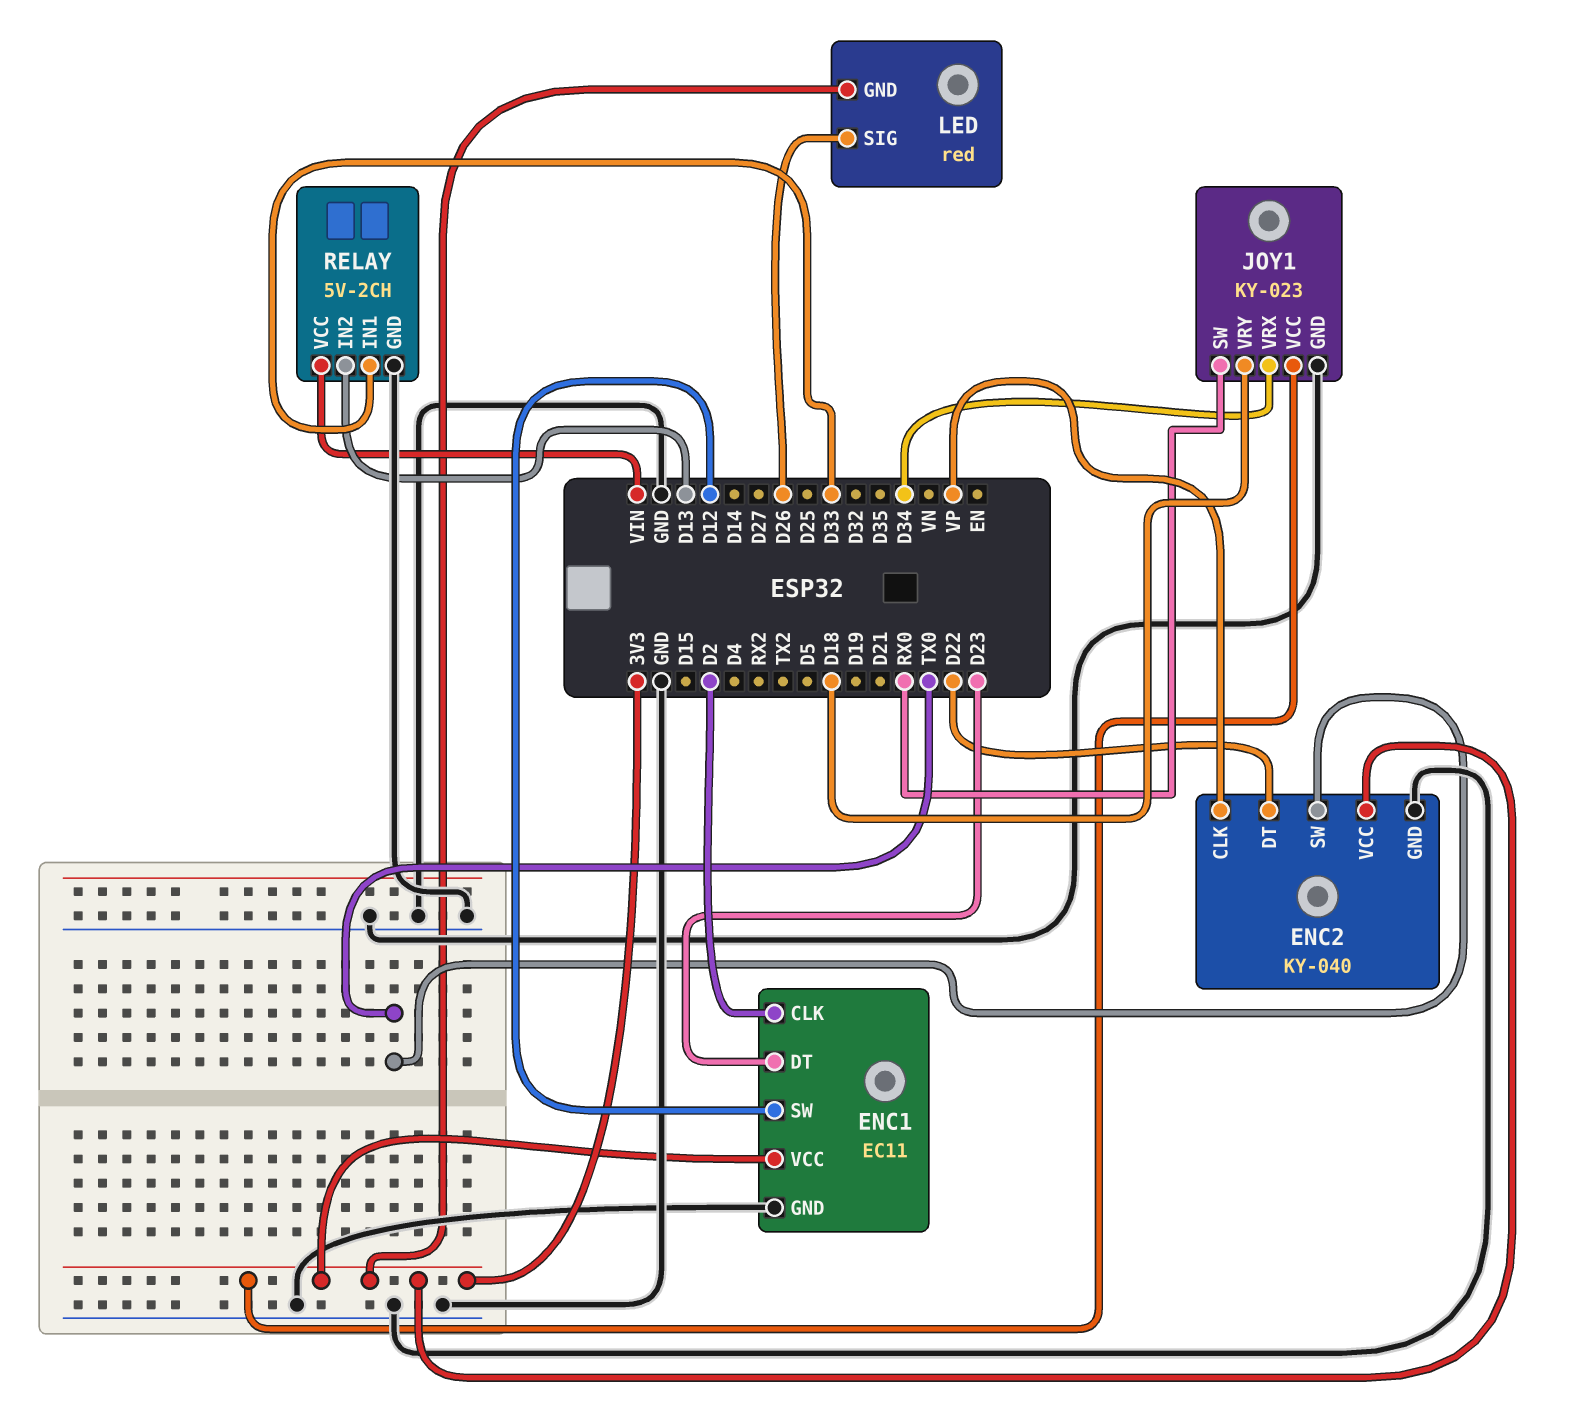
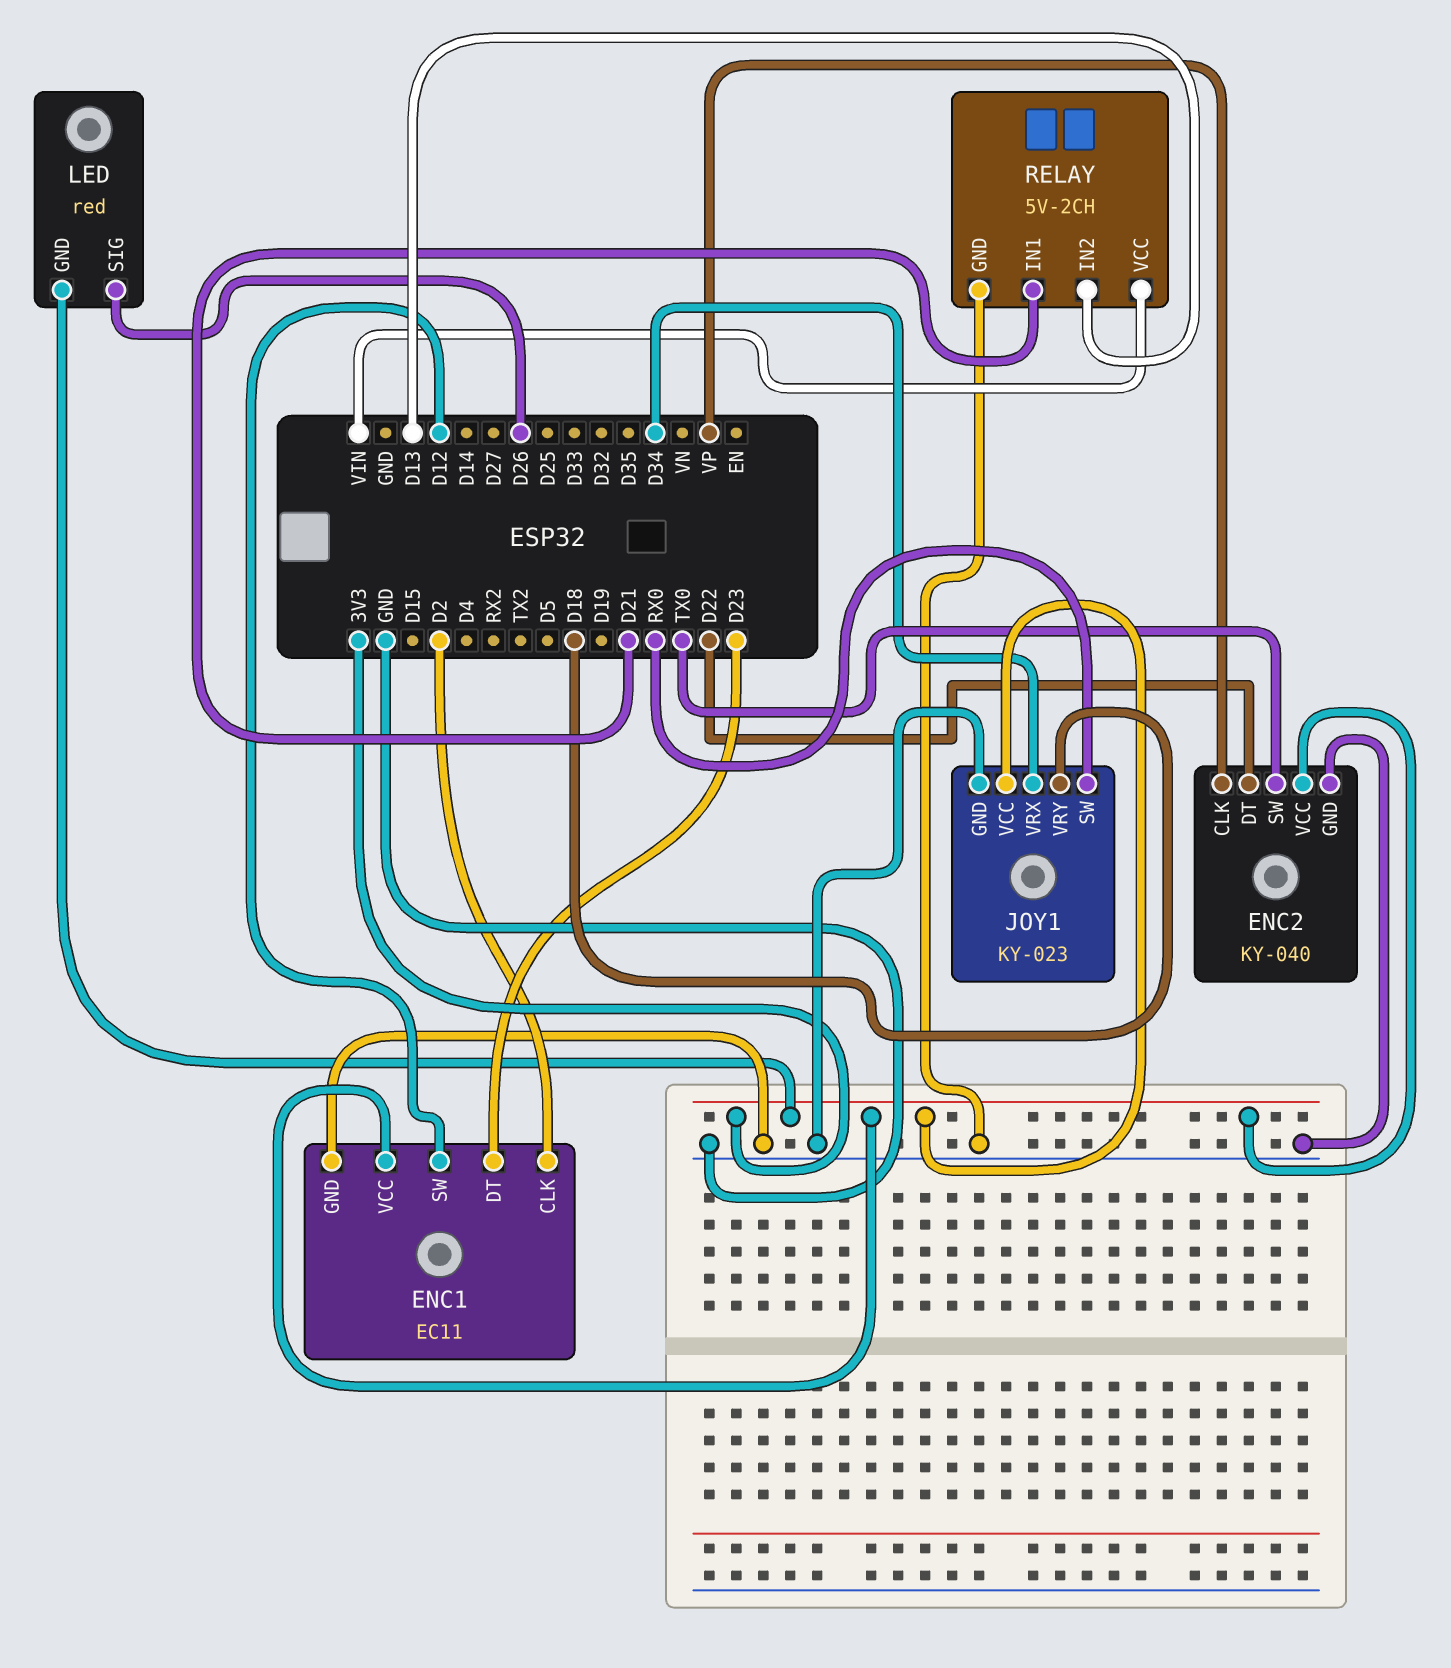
RELAY pin IN1: D33 -> D21

